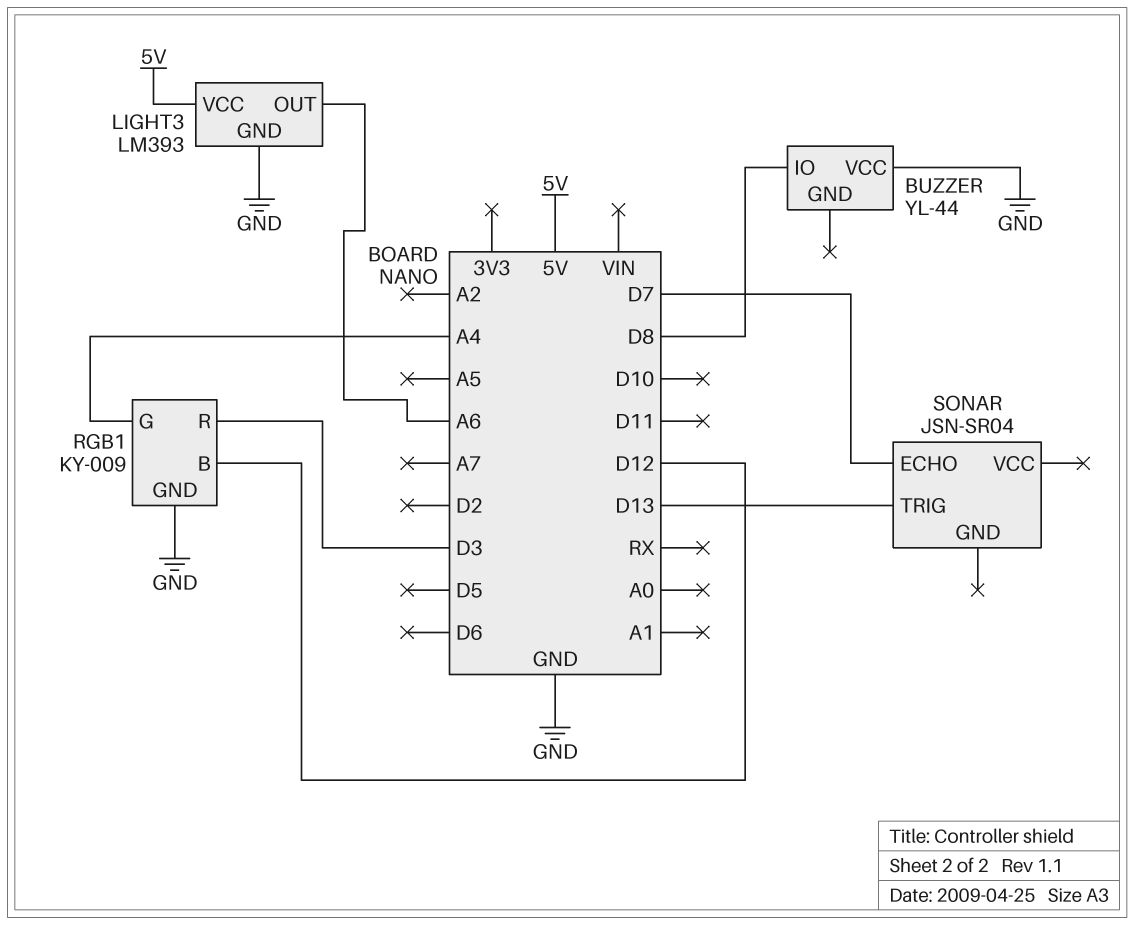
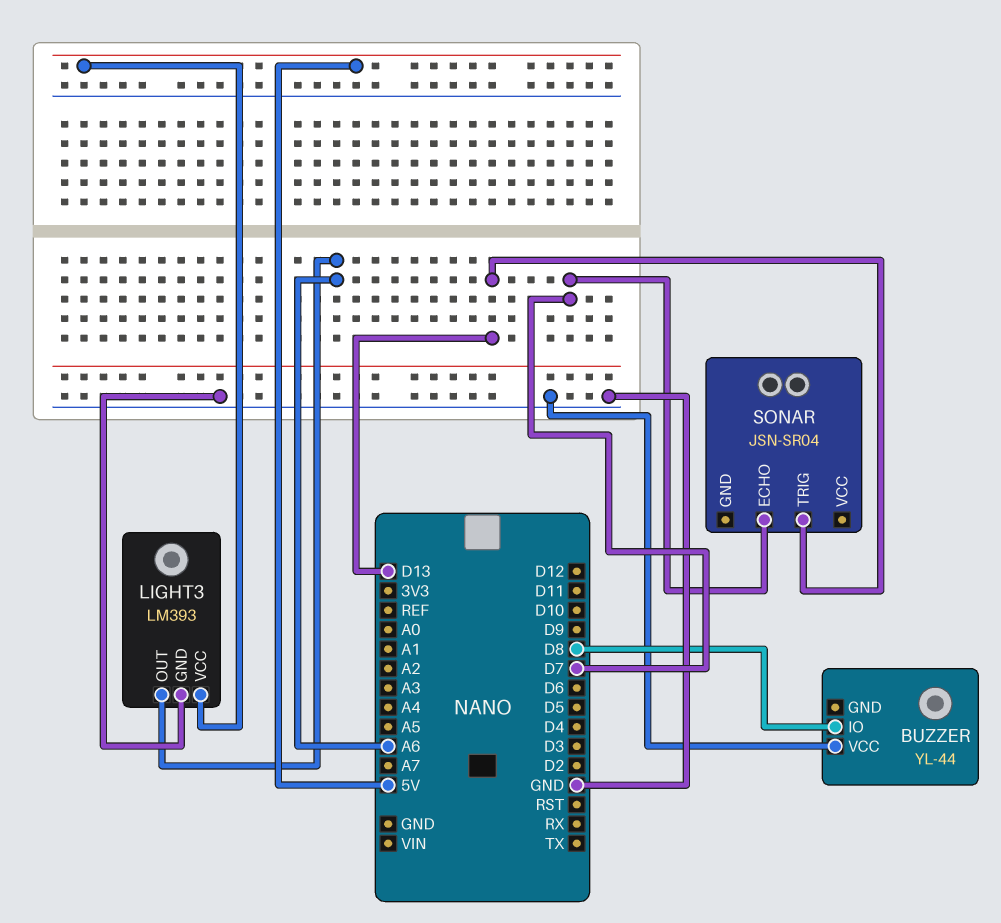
RGB1: KY-009 -> none
RGB1 pin B: D12 -> none
RGB1 pin G: A4 -> none
RGB1 pin GND: GND -> none
RGB1 pin R: D3 -> none

